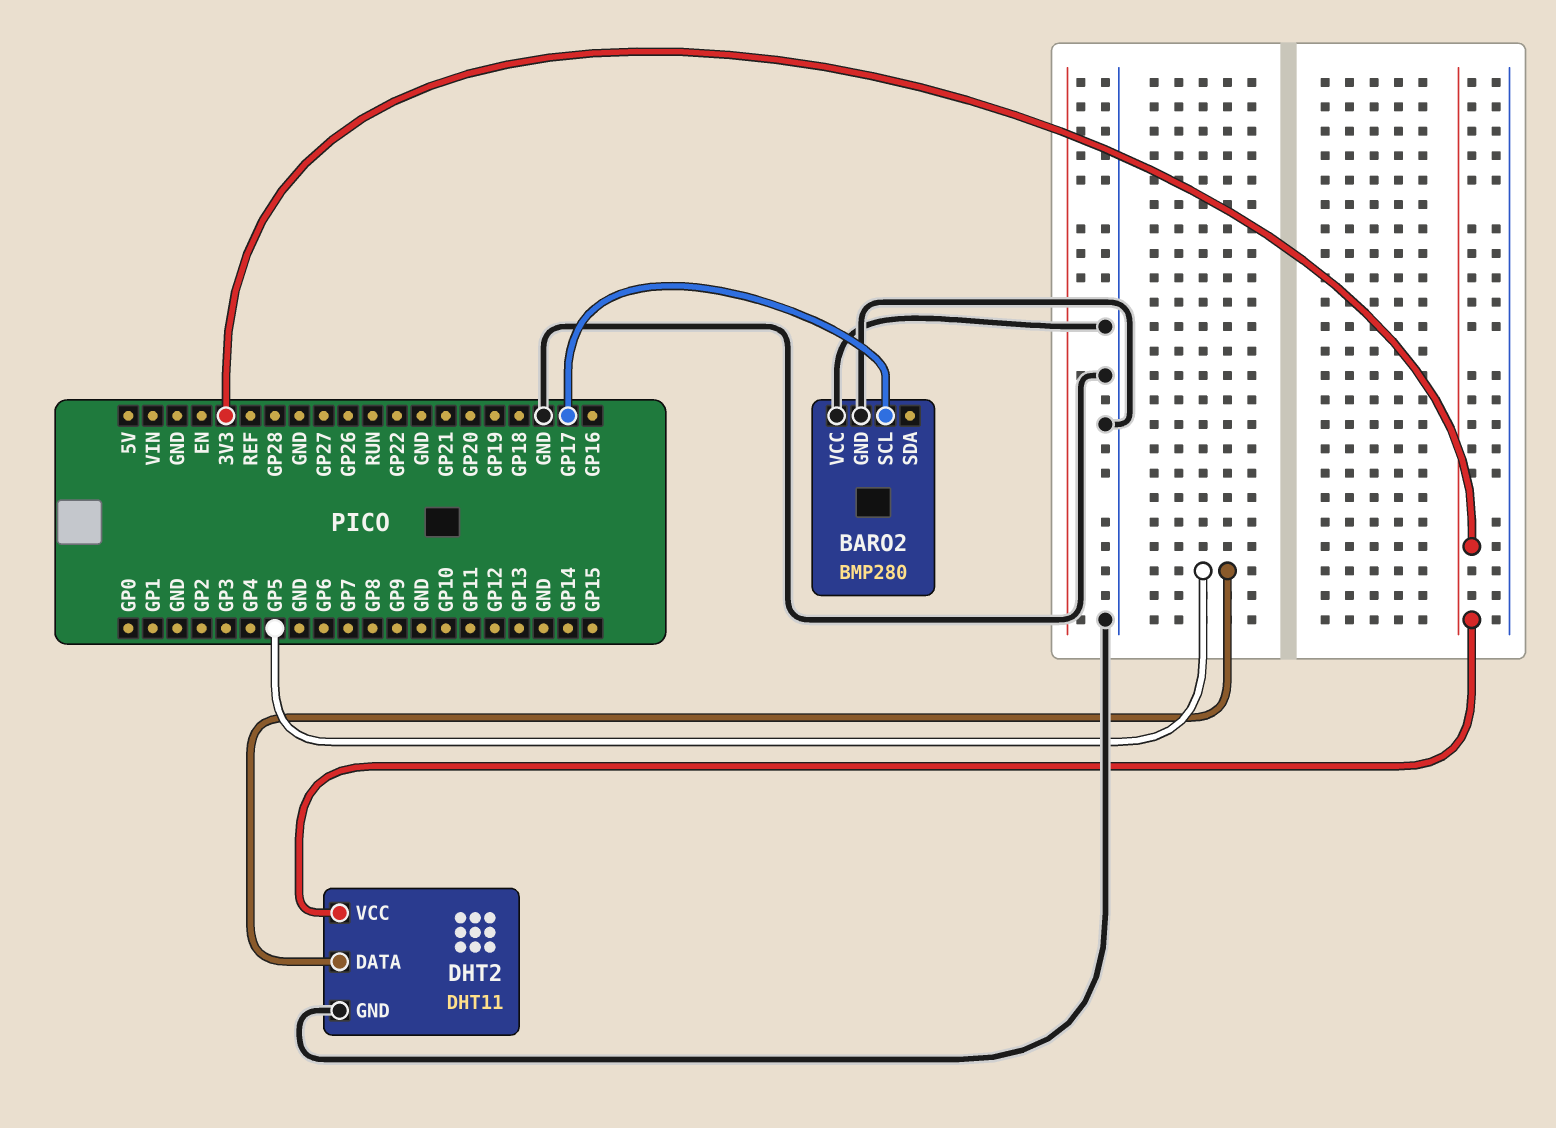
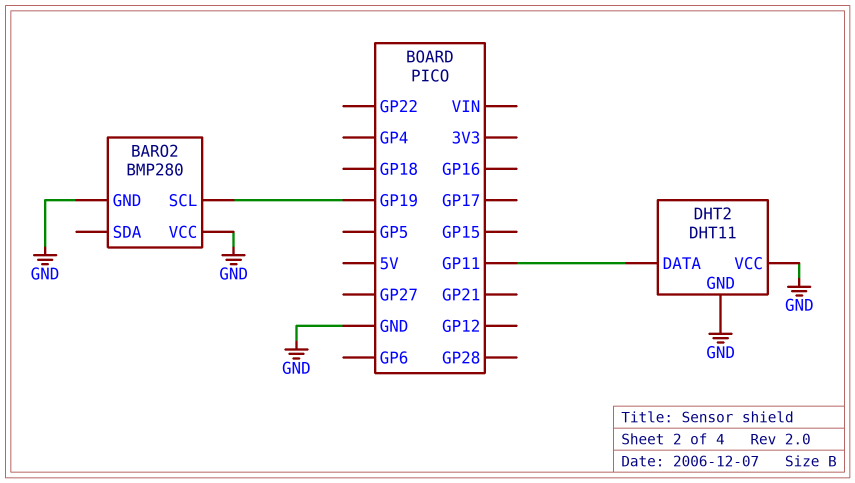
BARO2 pin SCL: GP17 -> GP19
DHT2 pin DATA: GP5 -> GP11
DHT2 pin VCC: 3V3 -> GND

